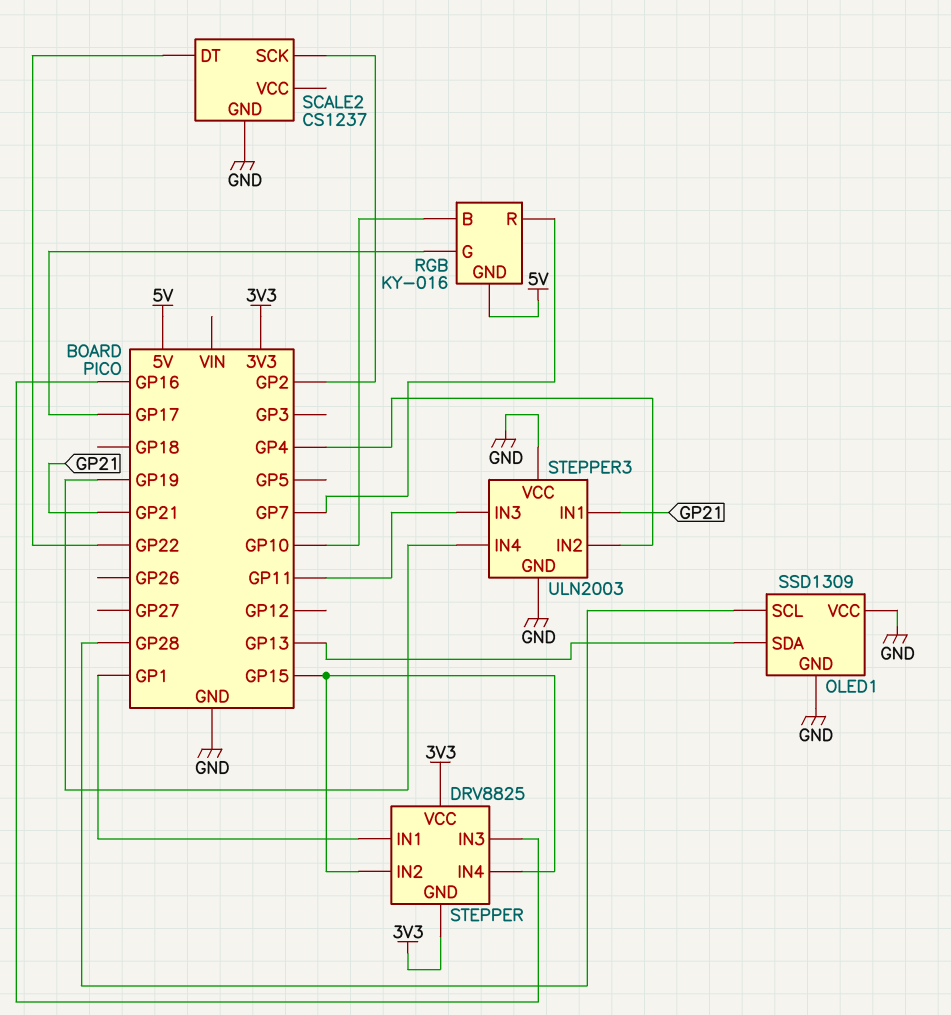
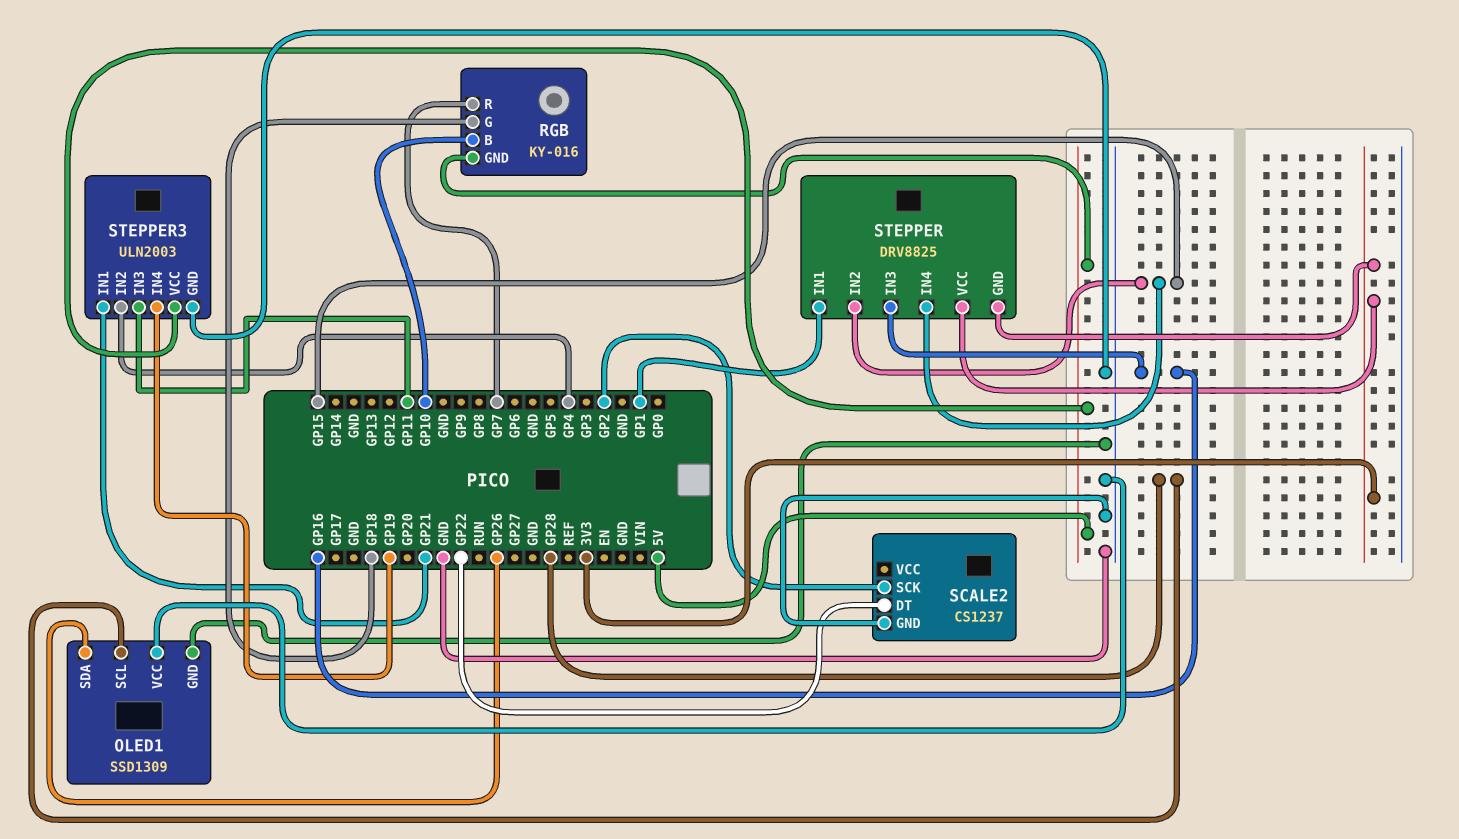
OLED1 pin SDA: GP13 -> GP26
RGB pin G: GP17 -> GP18
STEPPER3 pin VCC: GND -> 5V

